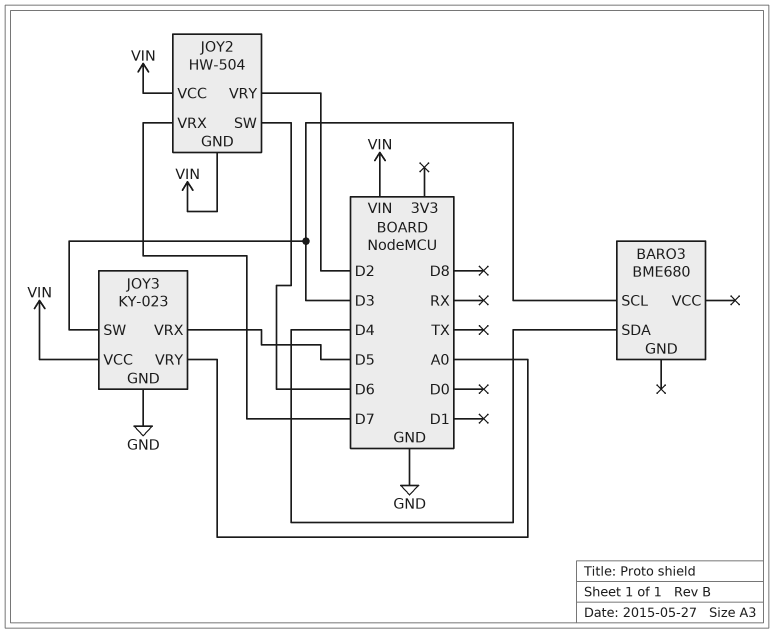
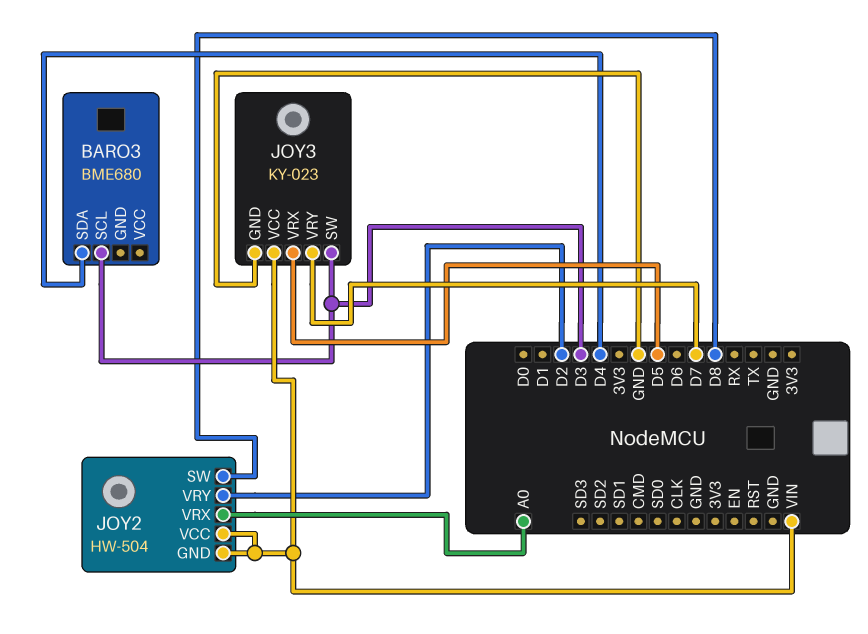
JOY2 pin SW: D6 -> D8
JOY2 pin VRX: D7 -> A0
JOY3 pin VRY: A0 -> D7

